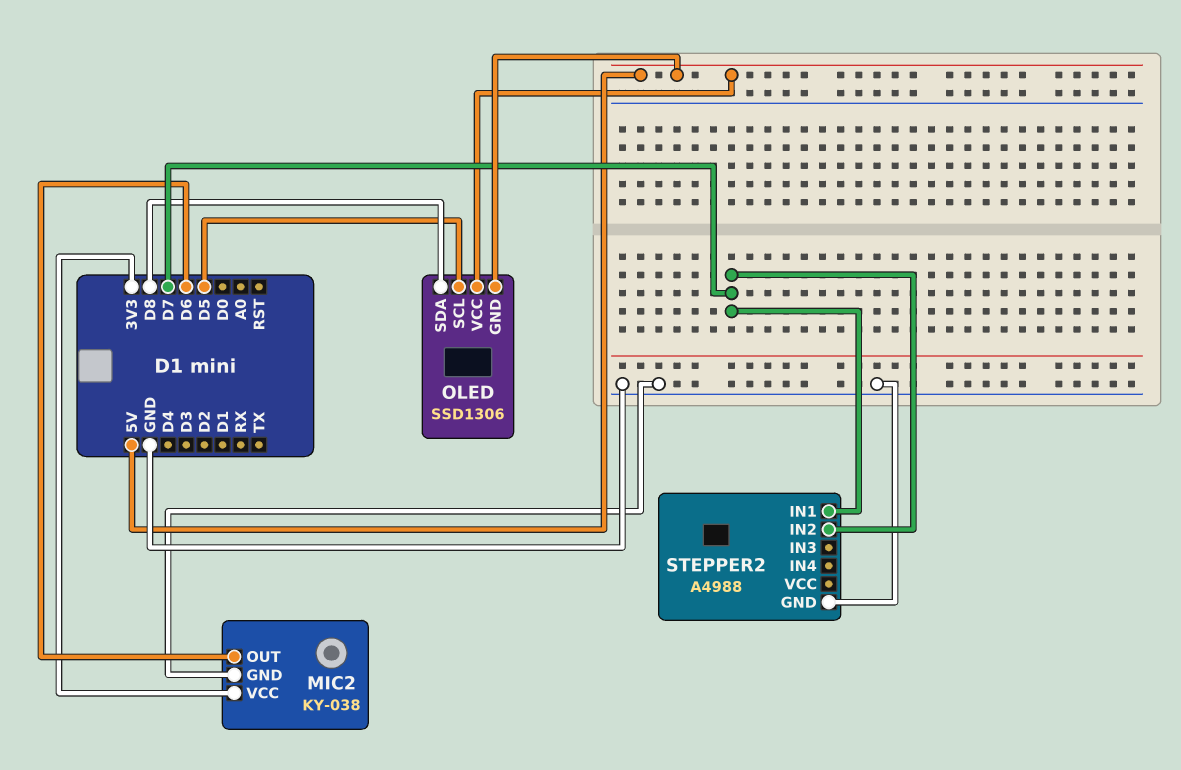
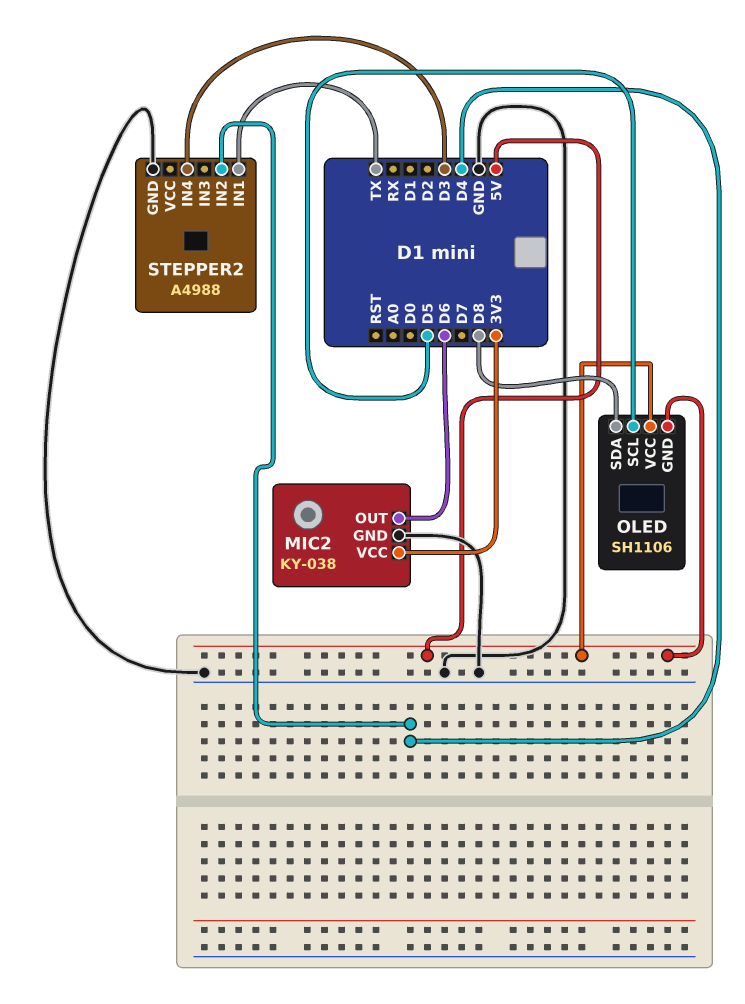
OLED: SSD1306 -> SH1106
STEPPER2 pin IN1: D7 -> TX
STEPPER2 pin IN2: D7 -> D4
STEPPER2 pin IN4: none -> D3

